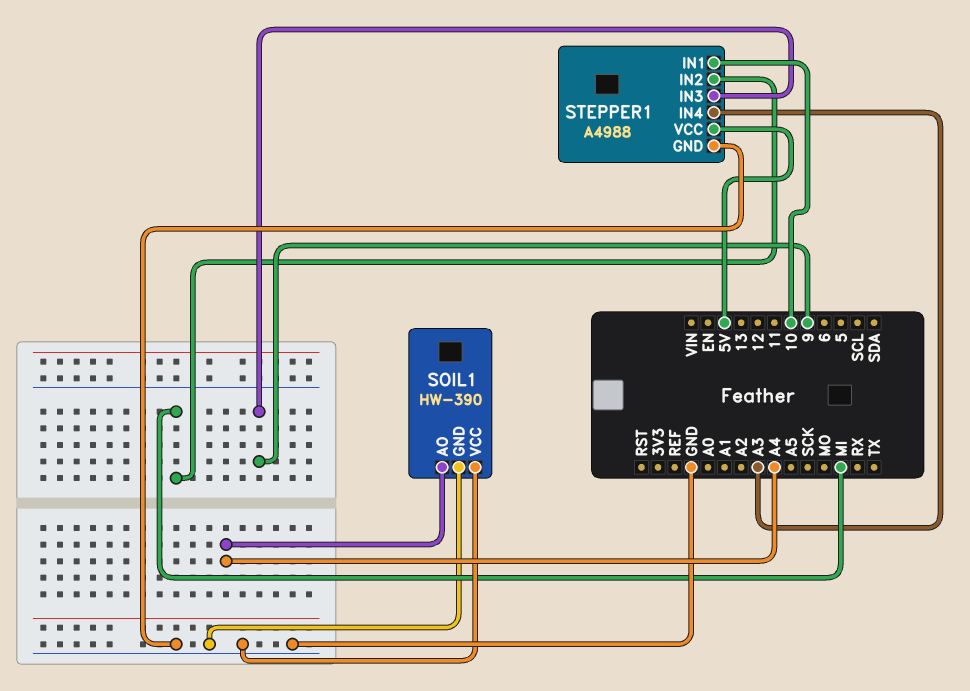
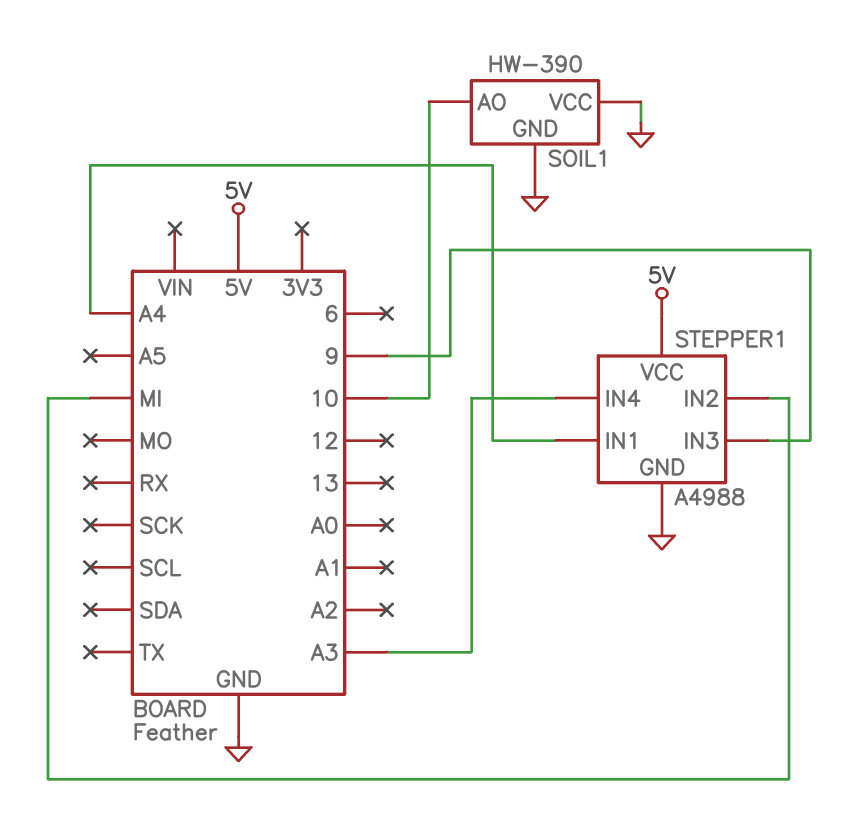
SOIL1 pin AO: A4 -> 10
STEPPER1 pin IN1: 10 -> A4

